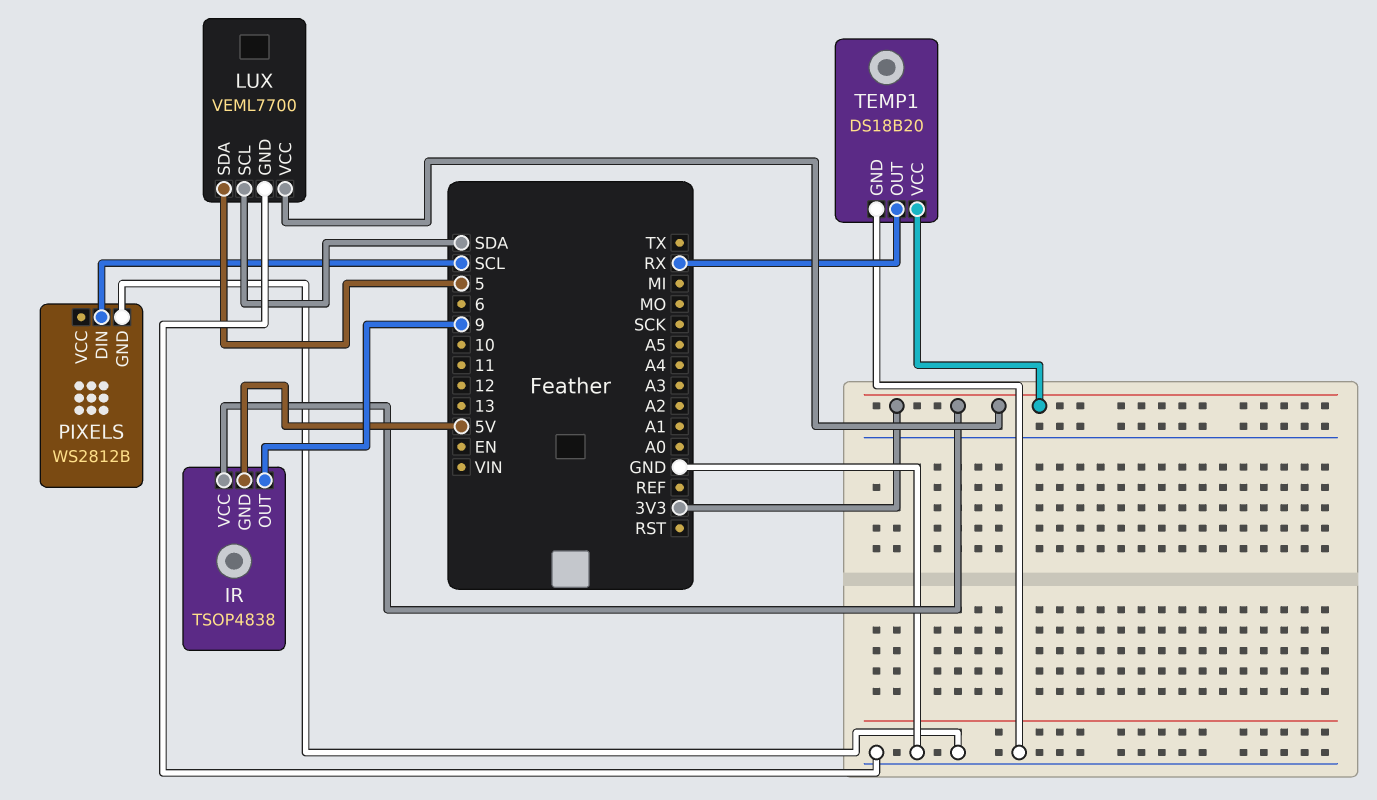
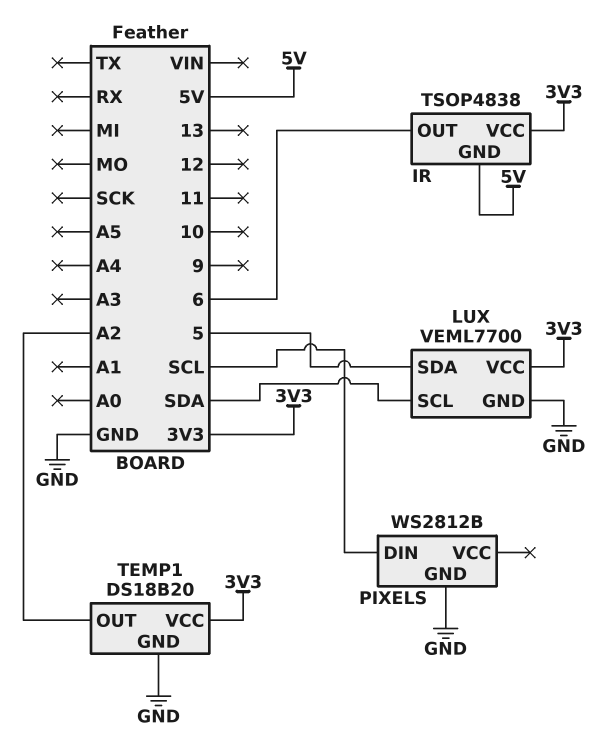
IR pin OUT: 9 -> 6
TEMP1 pin OUT: RX -> A2

